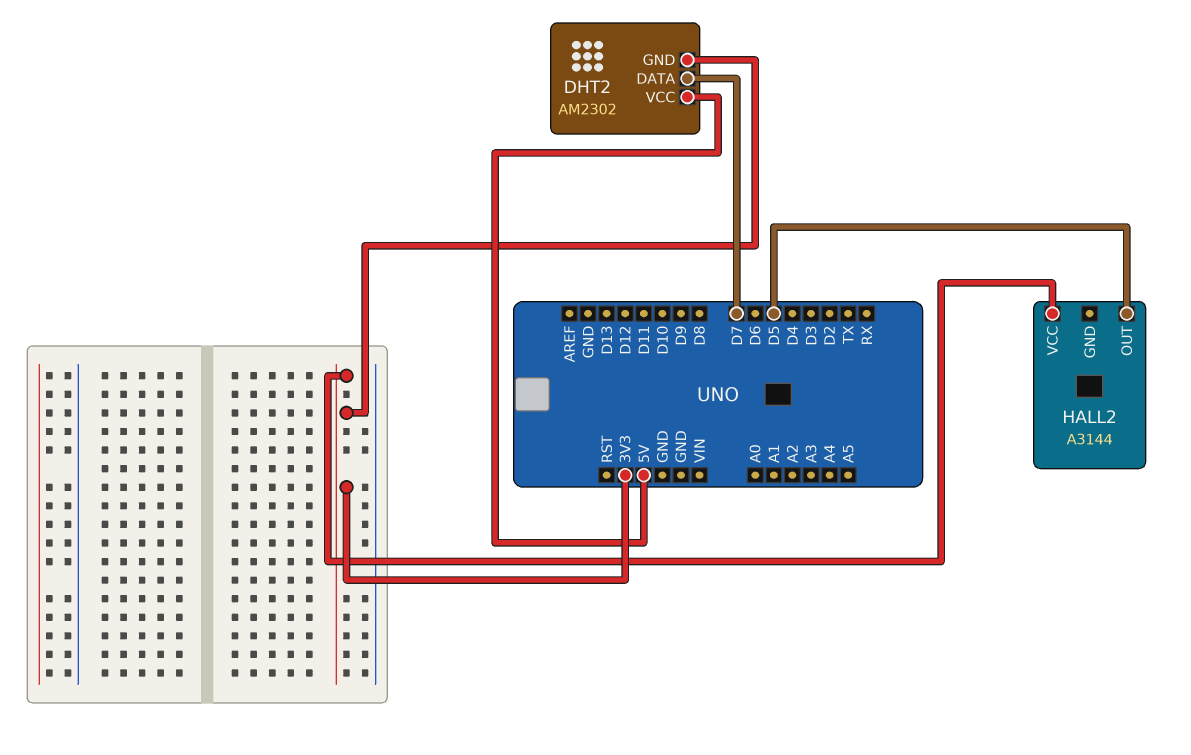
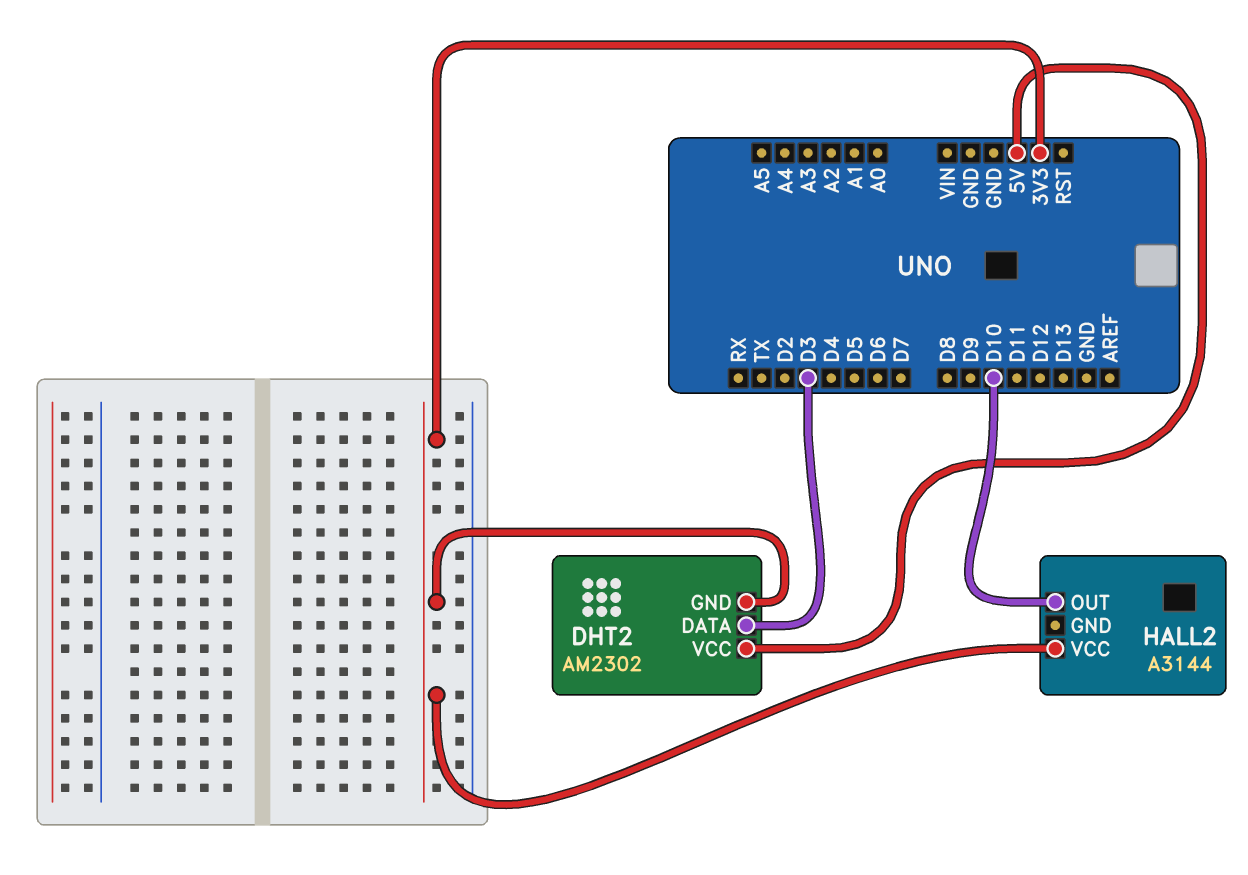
DHT2 pin DATA: D7 -> D3
HALL2 pin OUT: D5 -> D10

